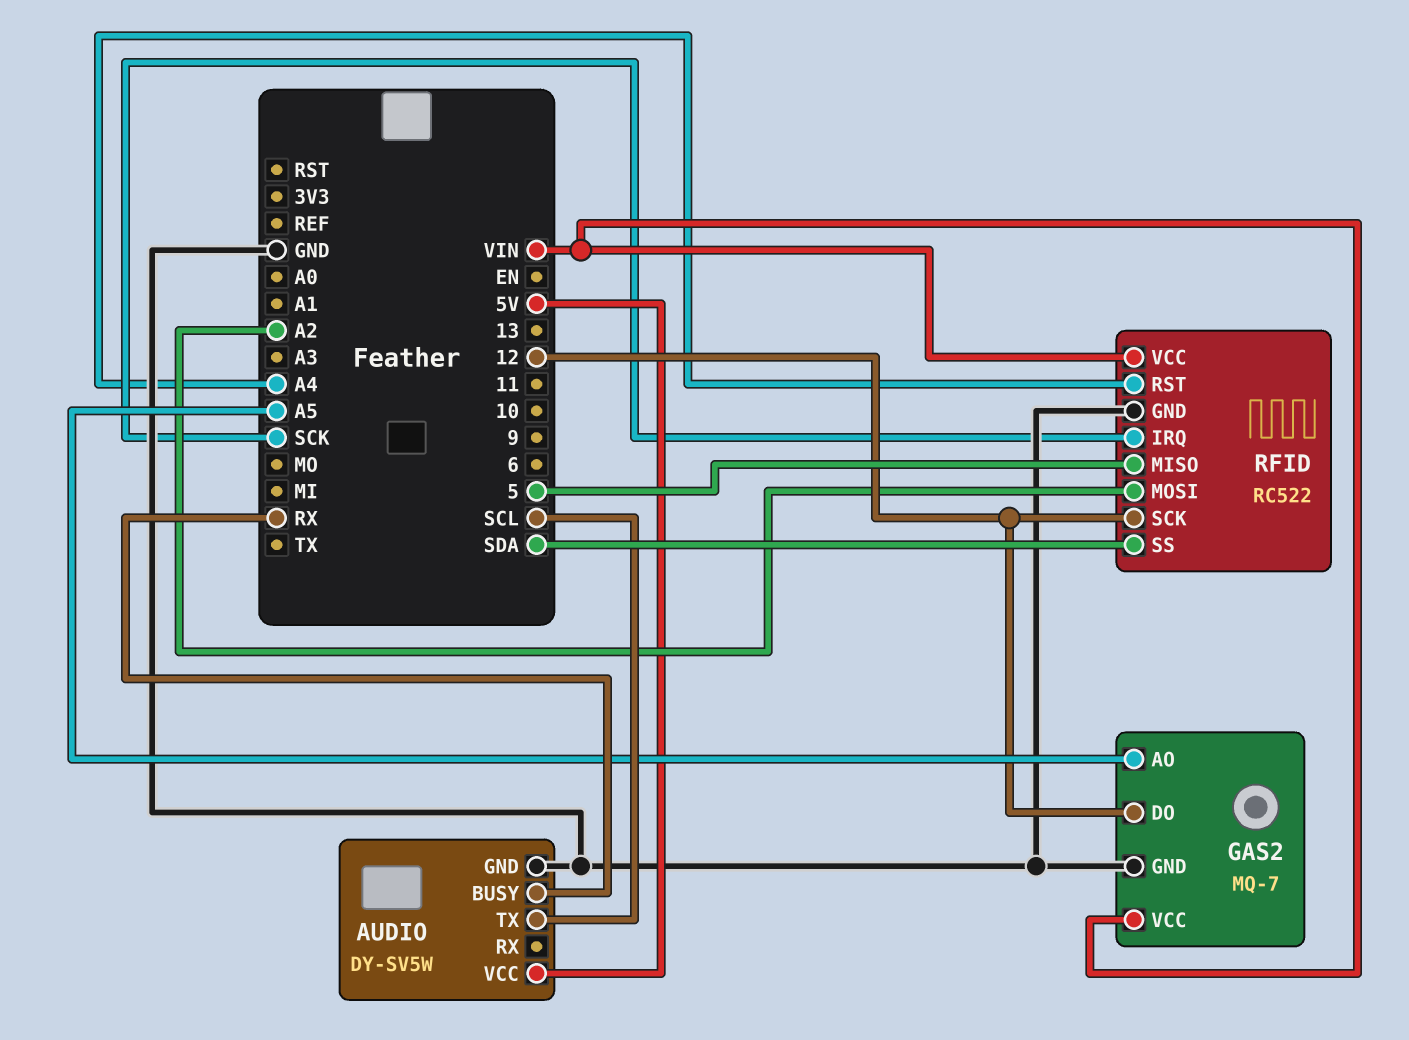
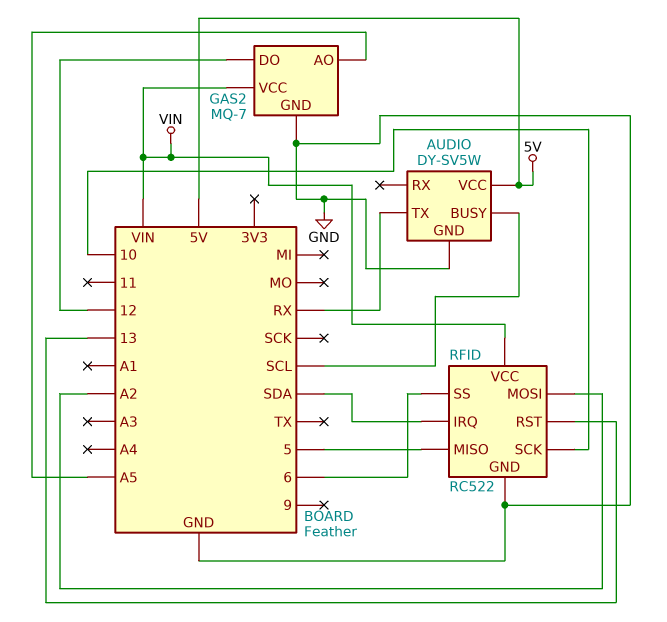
AUDIO pin BUSY: RX -> SCL
AUDIO pin TX: SCL -> RX
RFID pin IRQ: SCK -> SDA
RFID pin RST: A4 -> 13
RFID pin SCK: 12 -> 10
RFID pin SS: SDA -> 6

